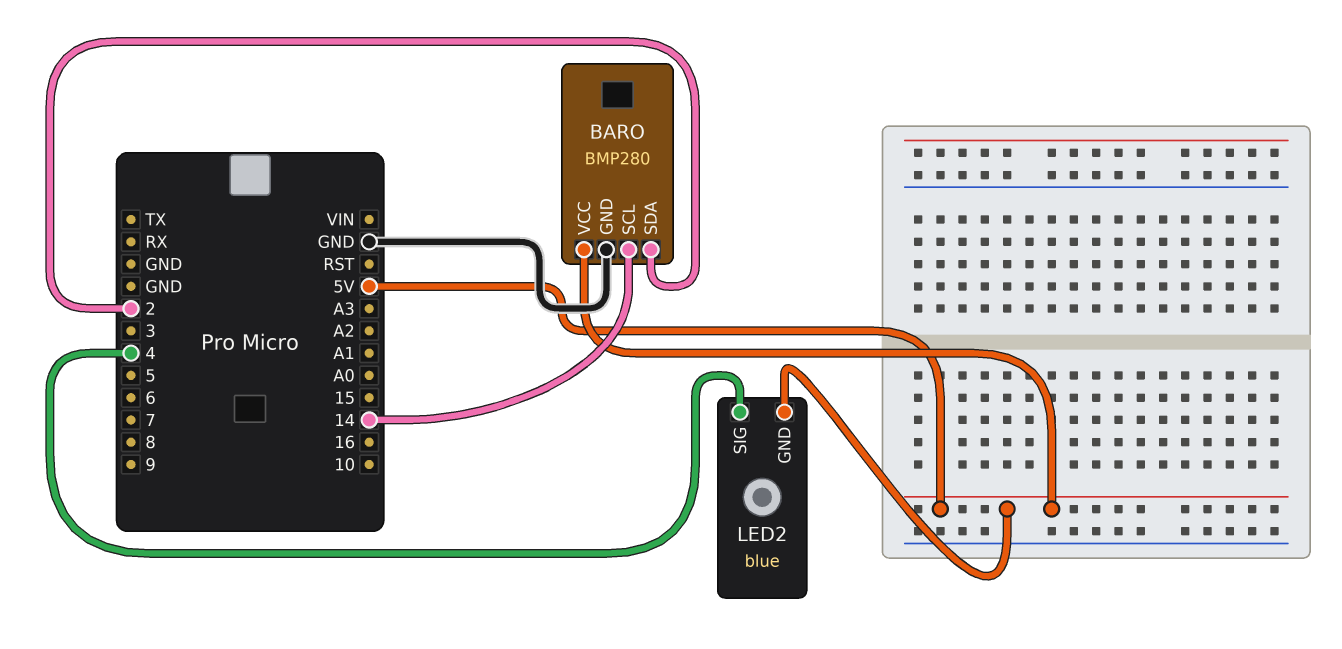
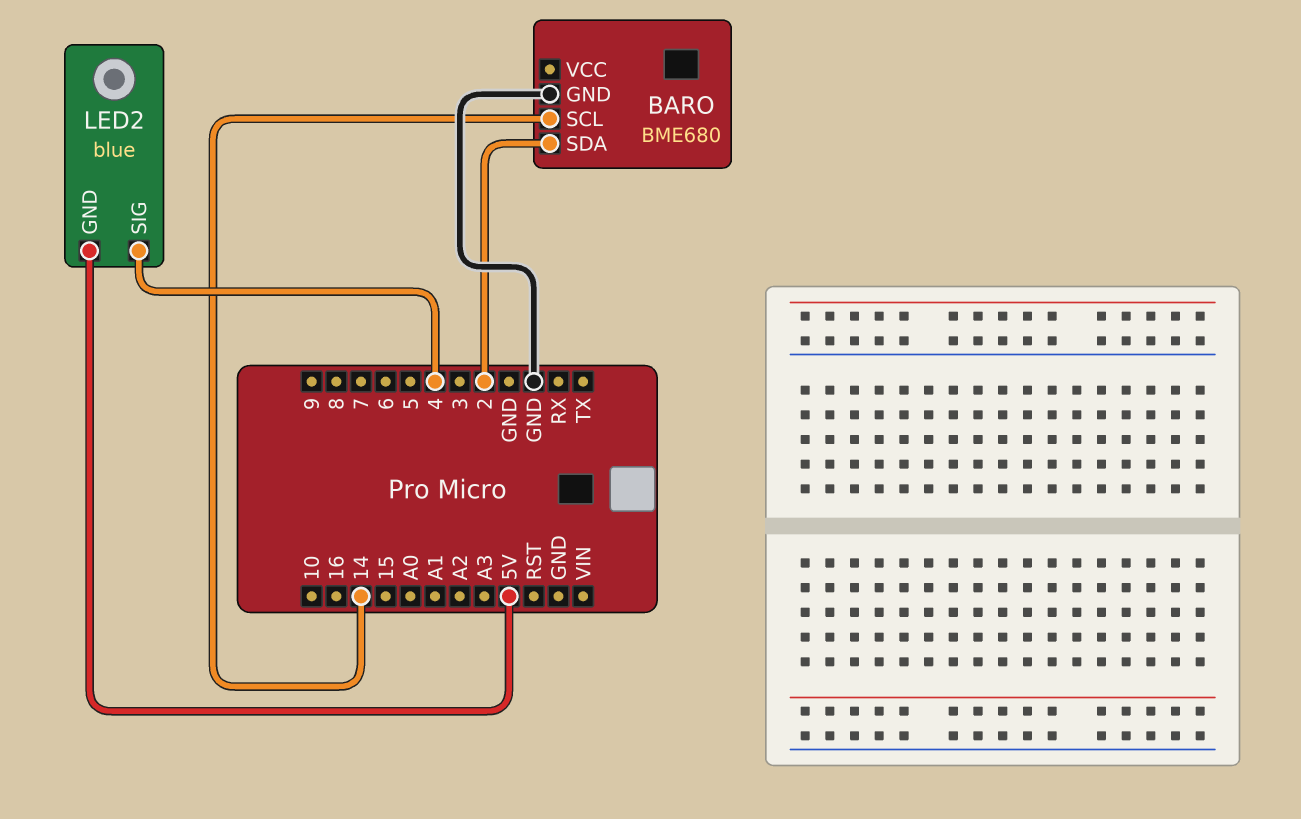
BARO: BMP280 -> BME680
BARO pin VCC: 5V -> none

